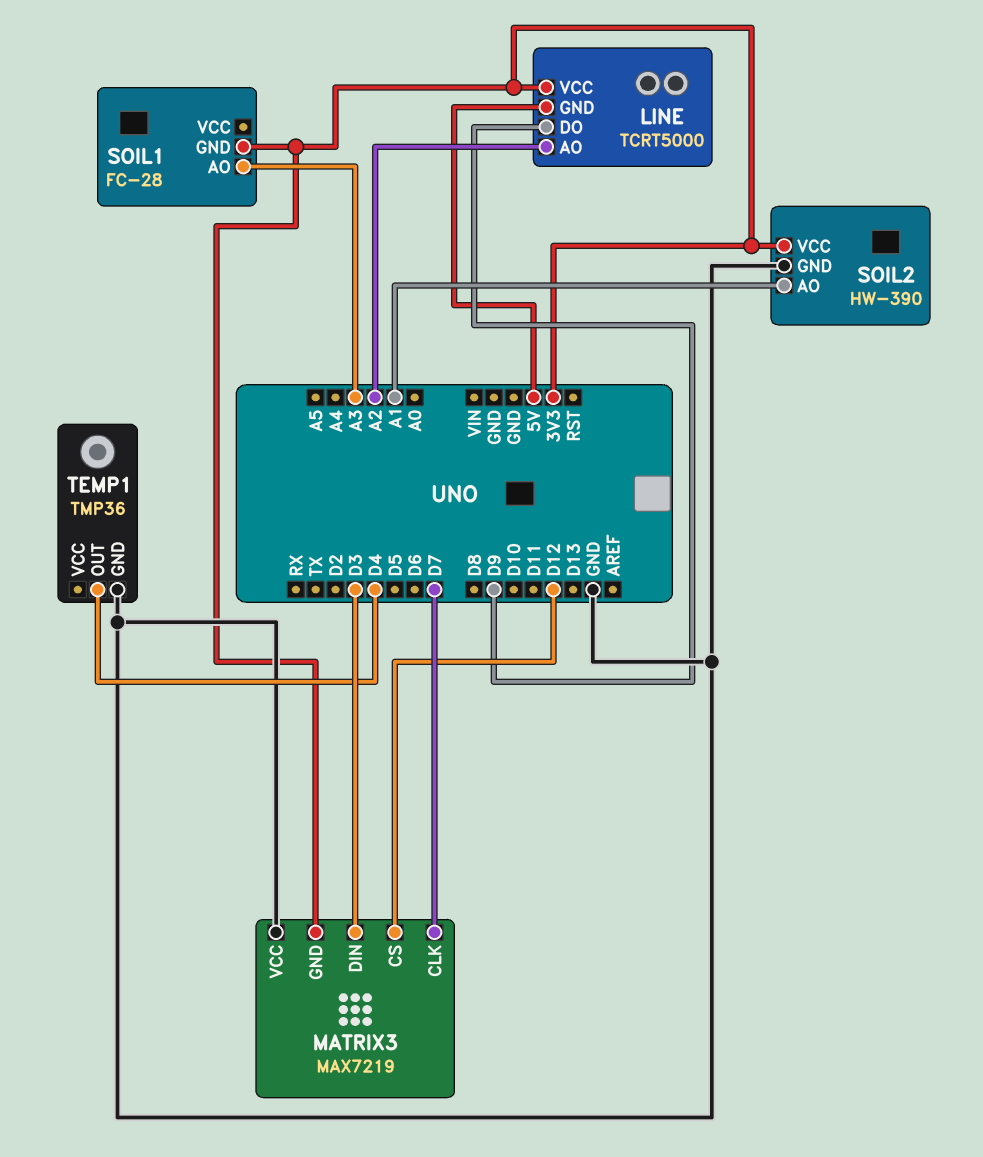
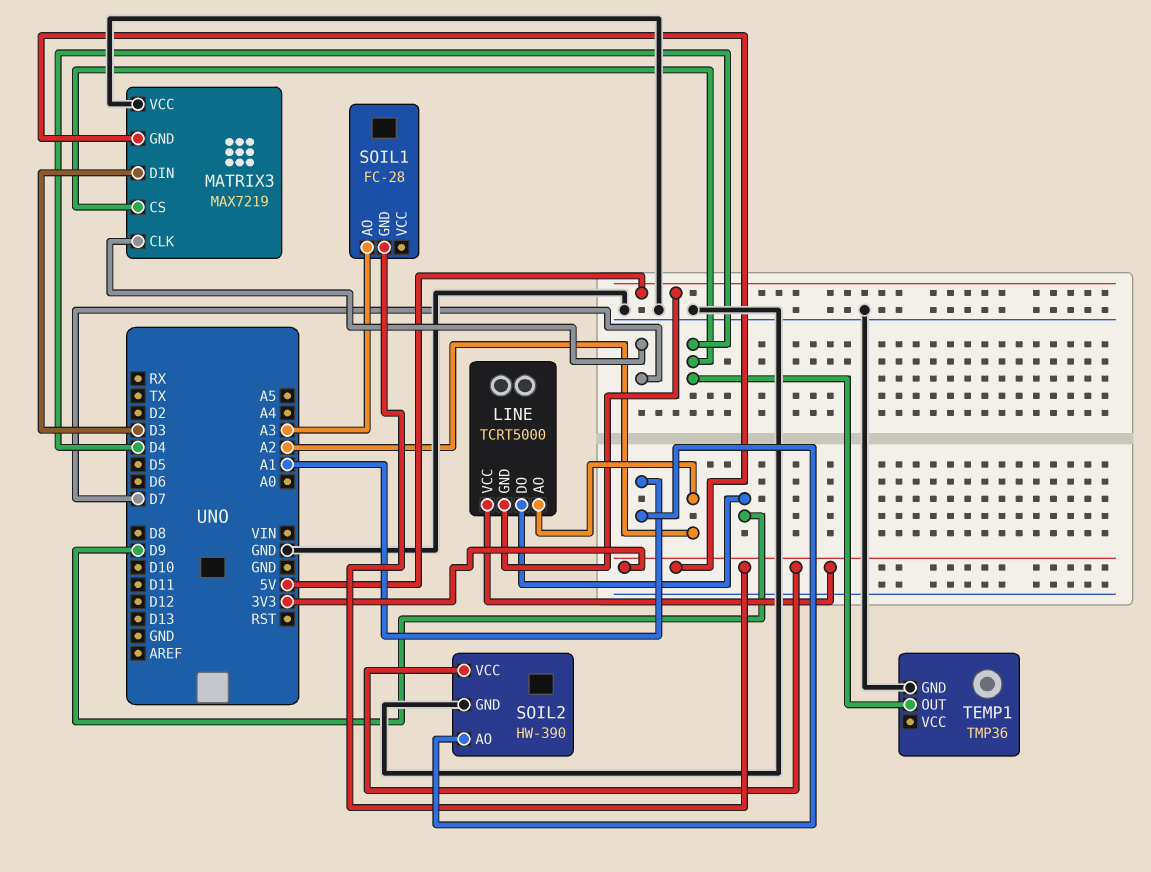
MATRIX3 pin CS: D12 -> D4

